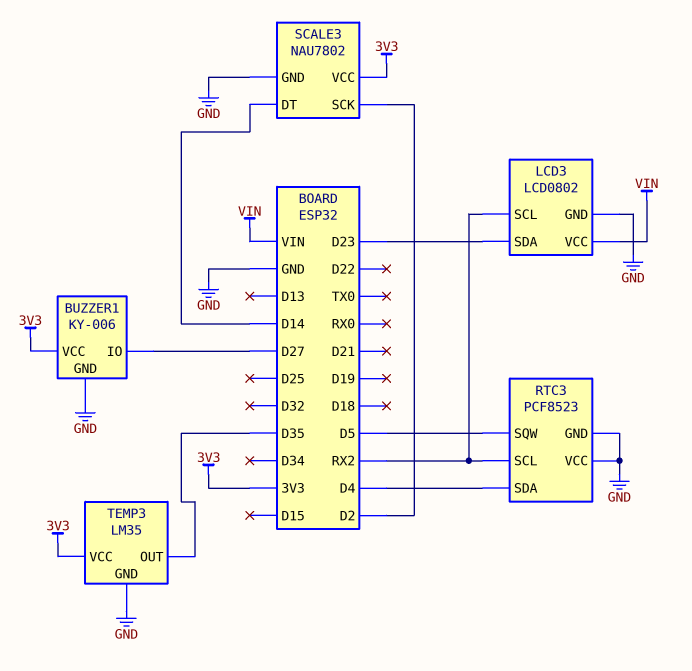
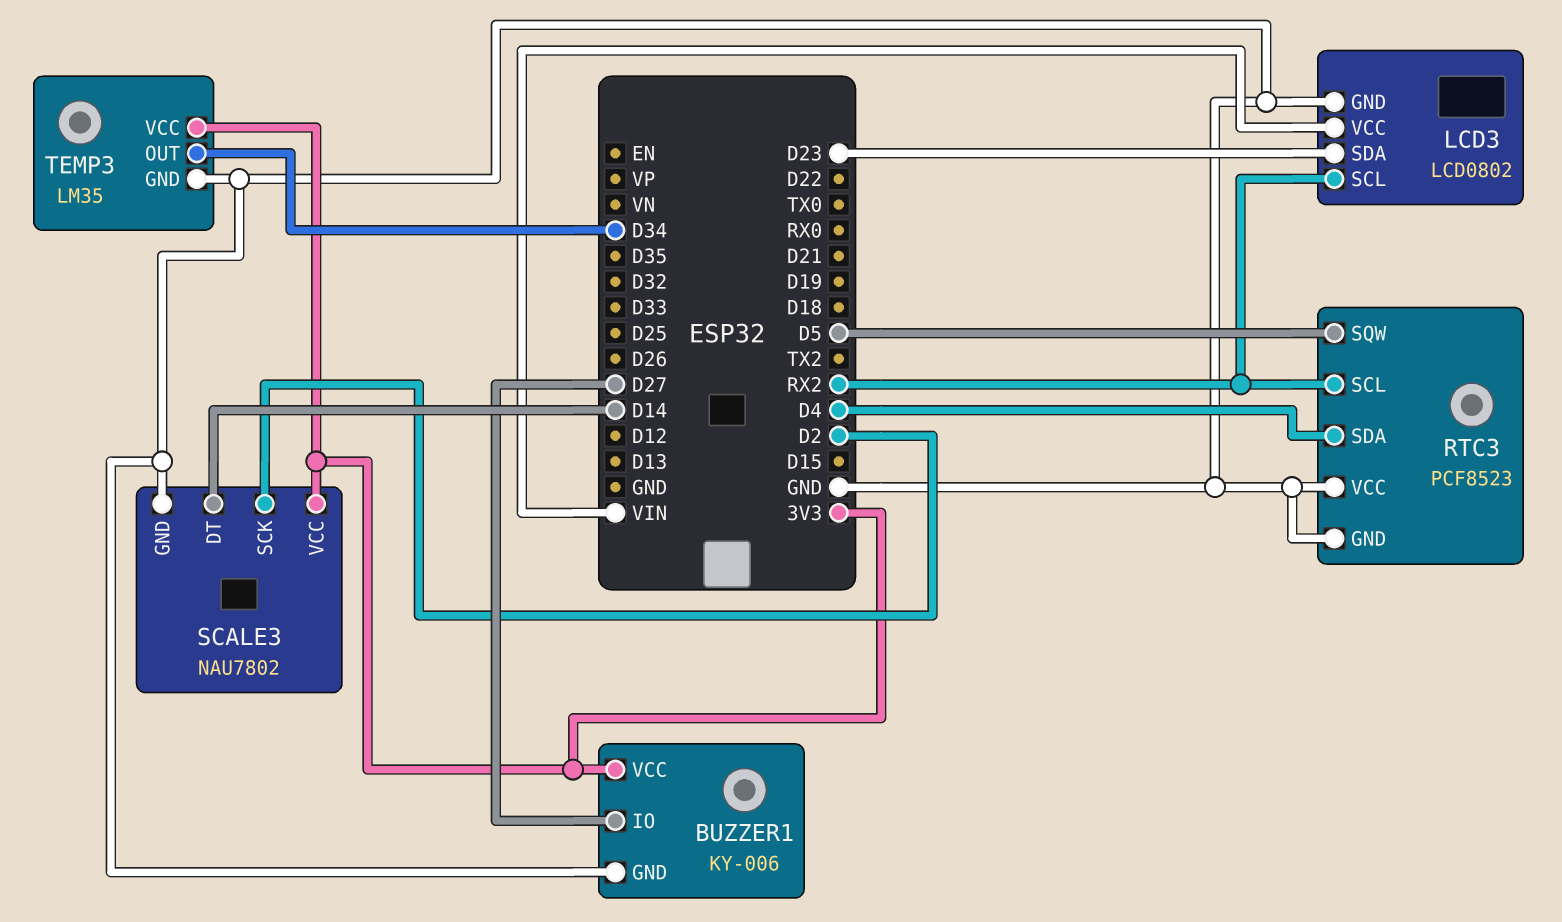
TEMP3 pin OUT: D35 -> D34

